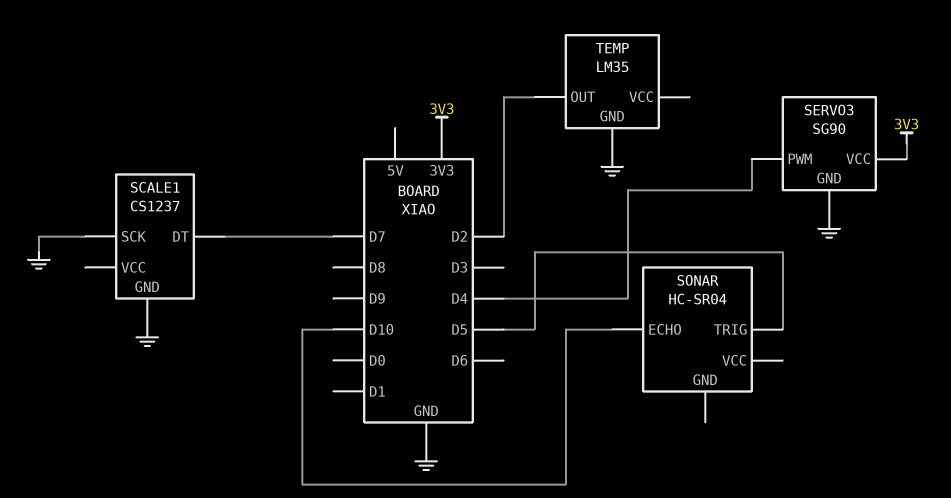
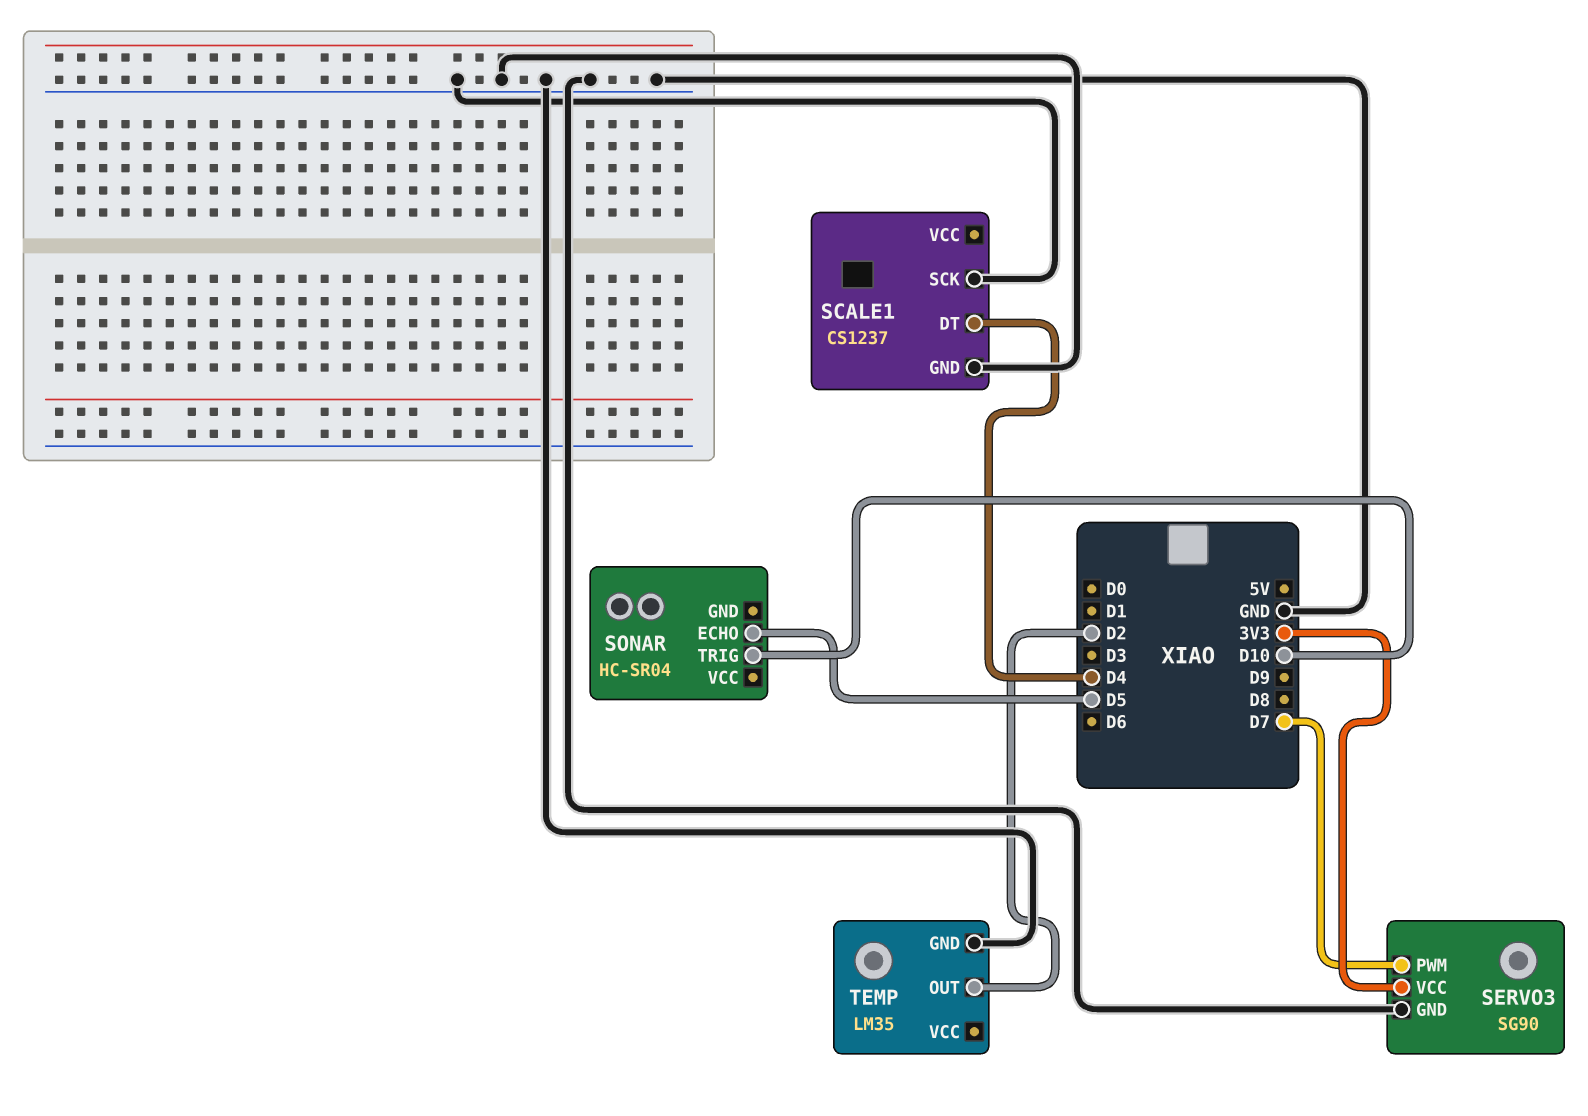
SCALE1 pin DT: D7 -> D4
SERVO3 pin PWM: D4 -> D7
SONAR pin ECHO: D10 -> D5
SONAR pin TRIG: D5 -> D10

